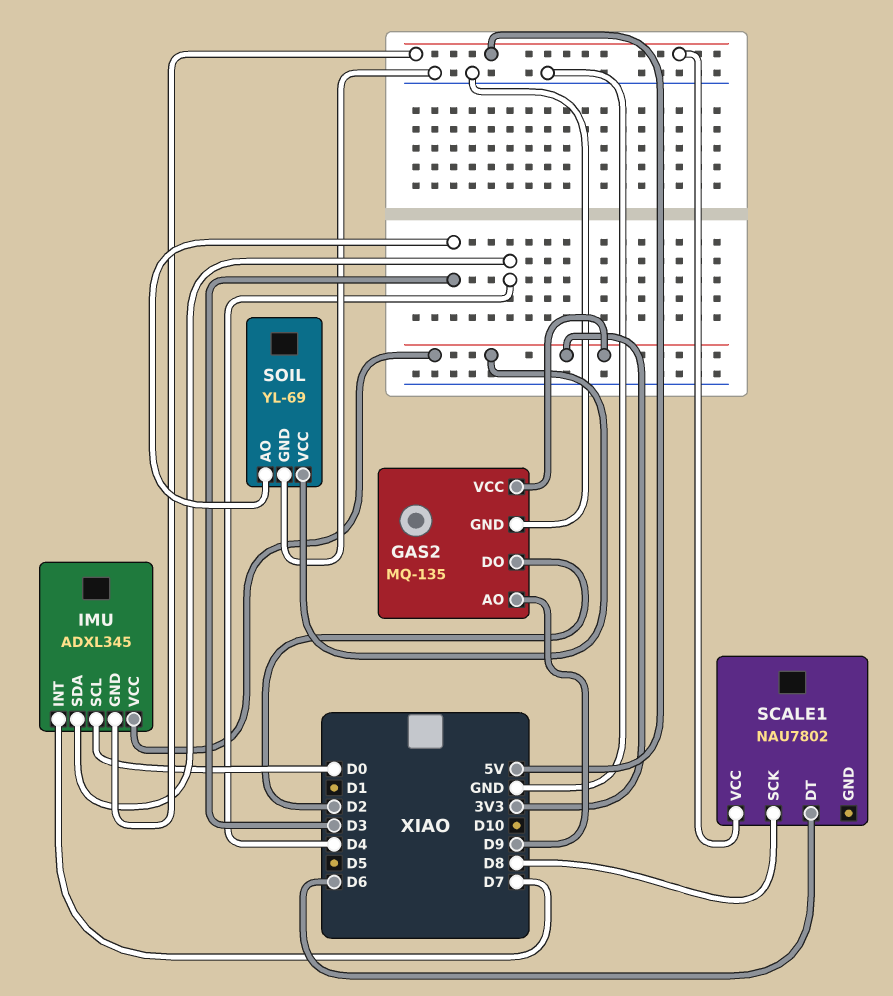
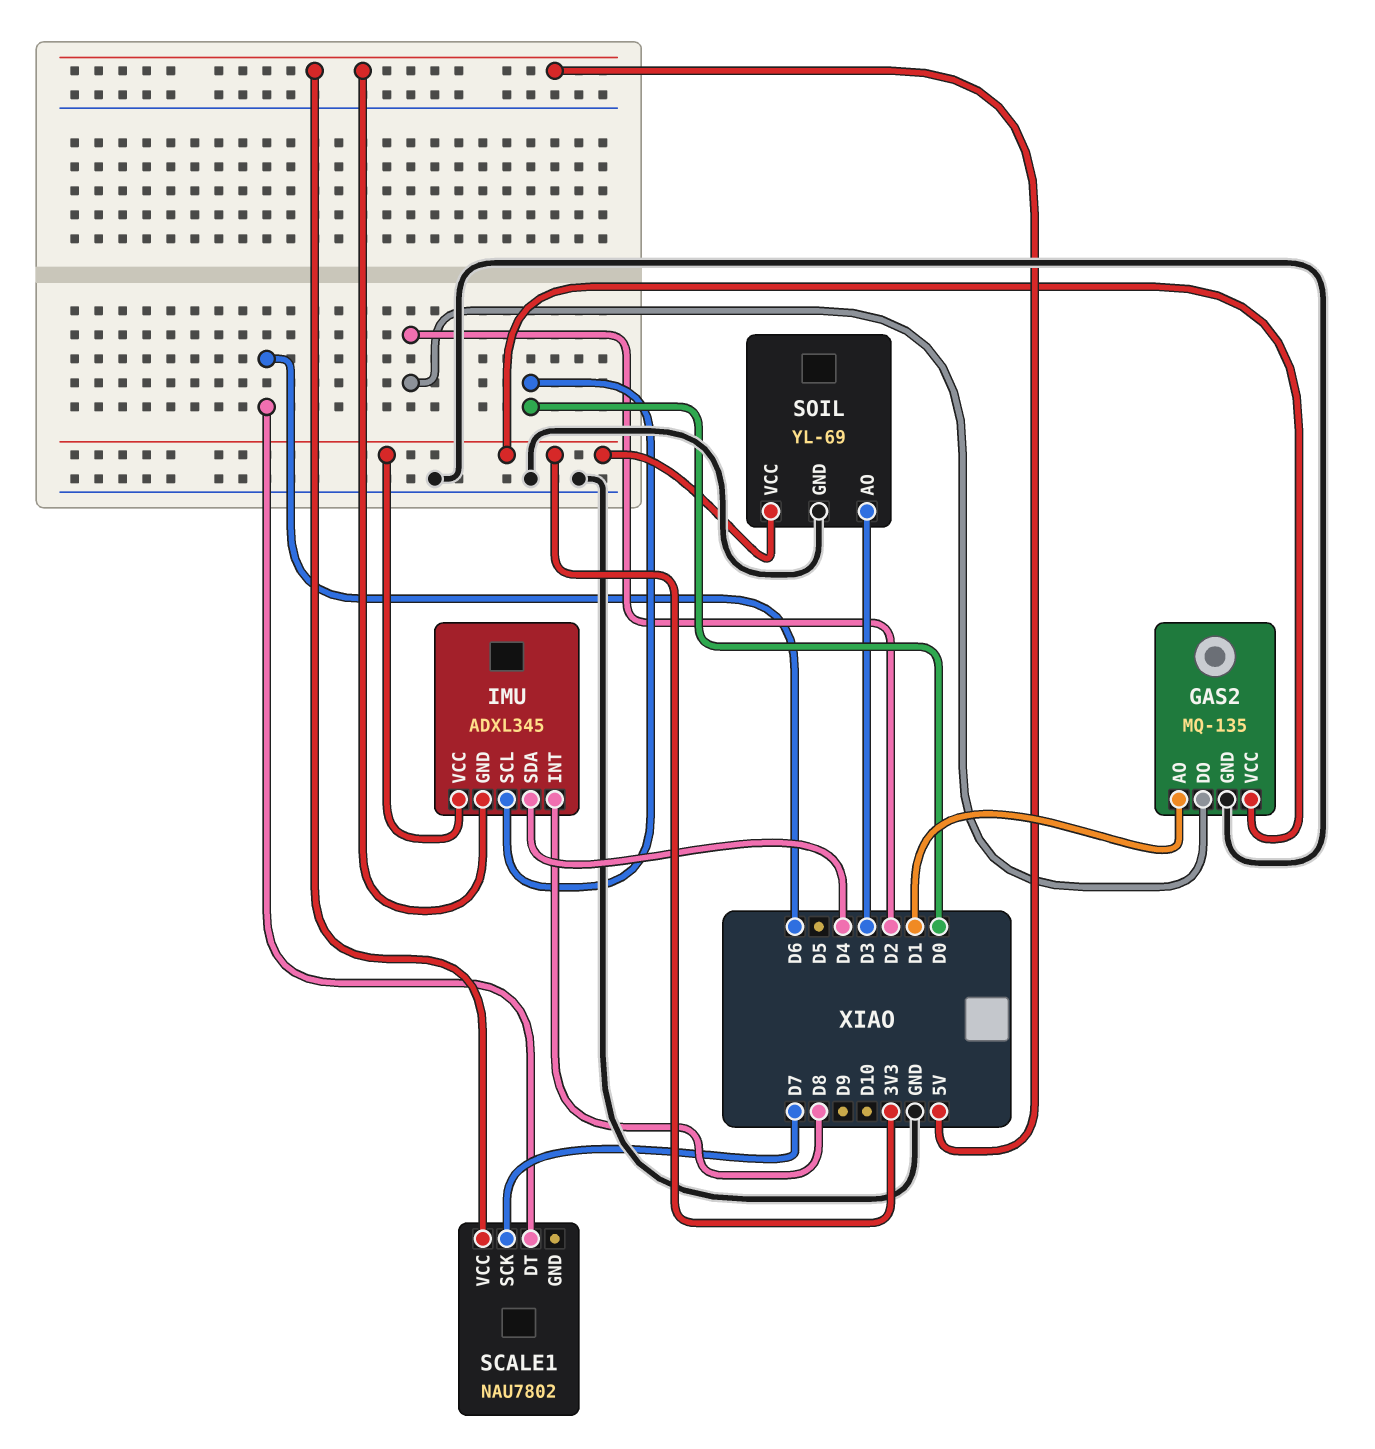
GAS2 pin AO: D9 -> D1
IMU pin INT: D7 -> D8
SCALE1 pin SCK: D8 -> D7

